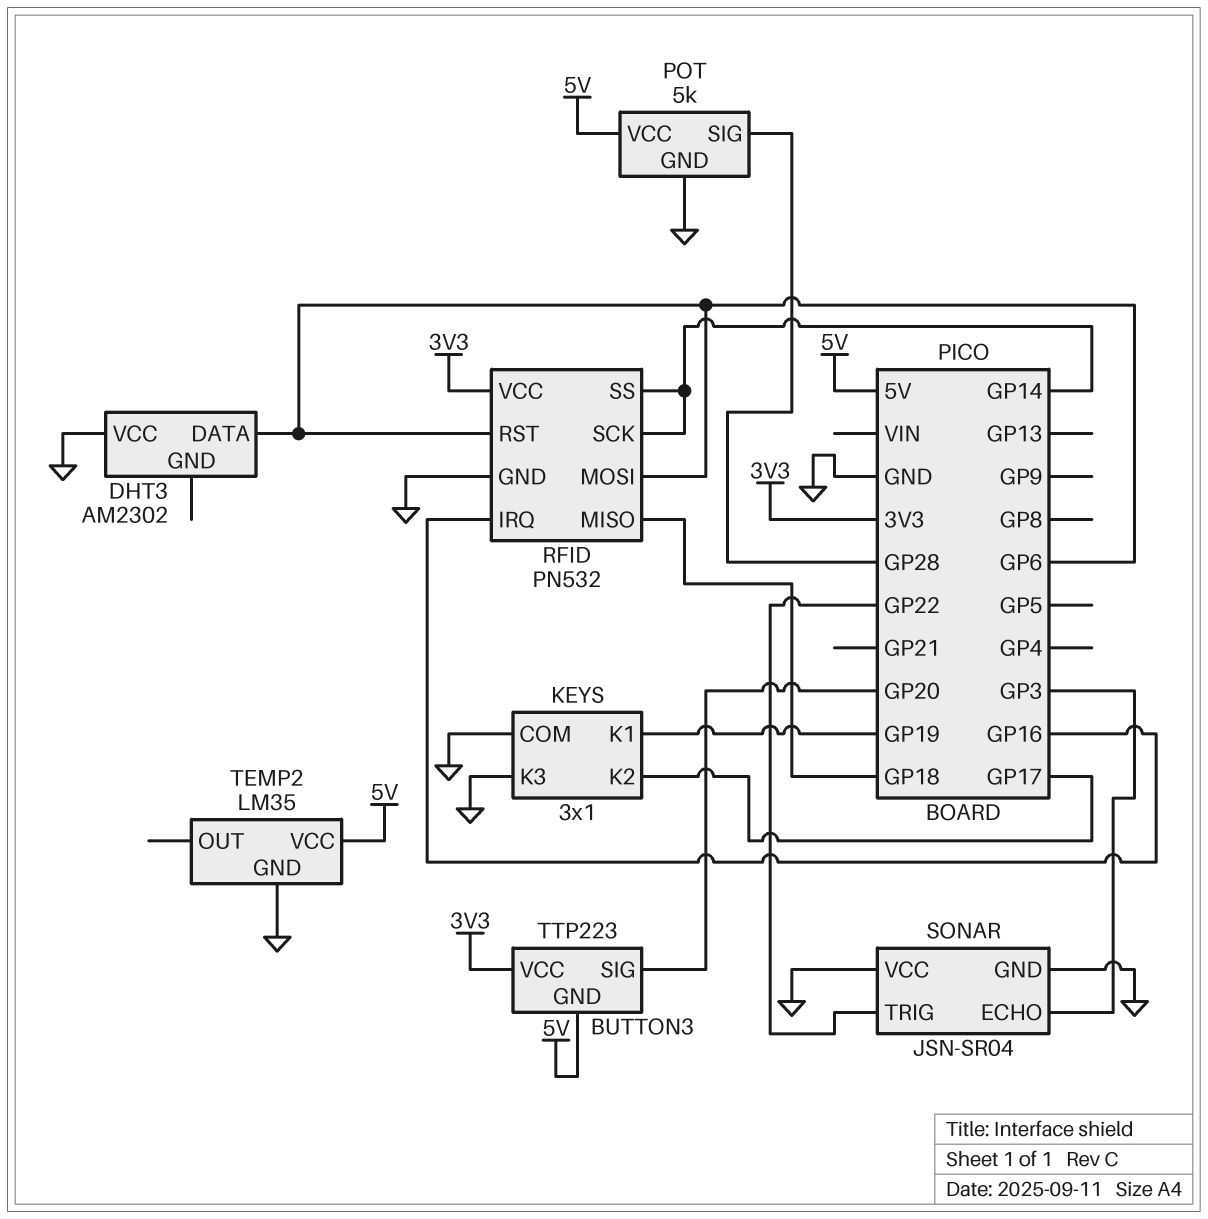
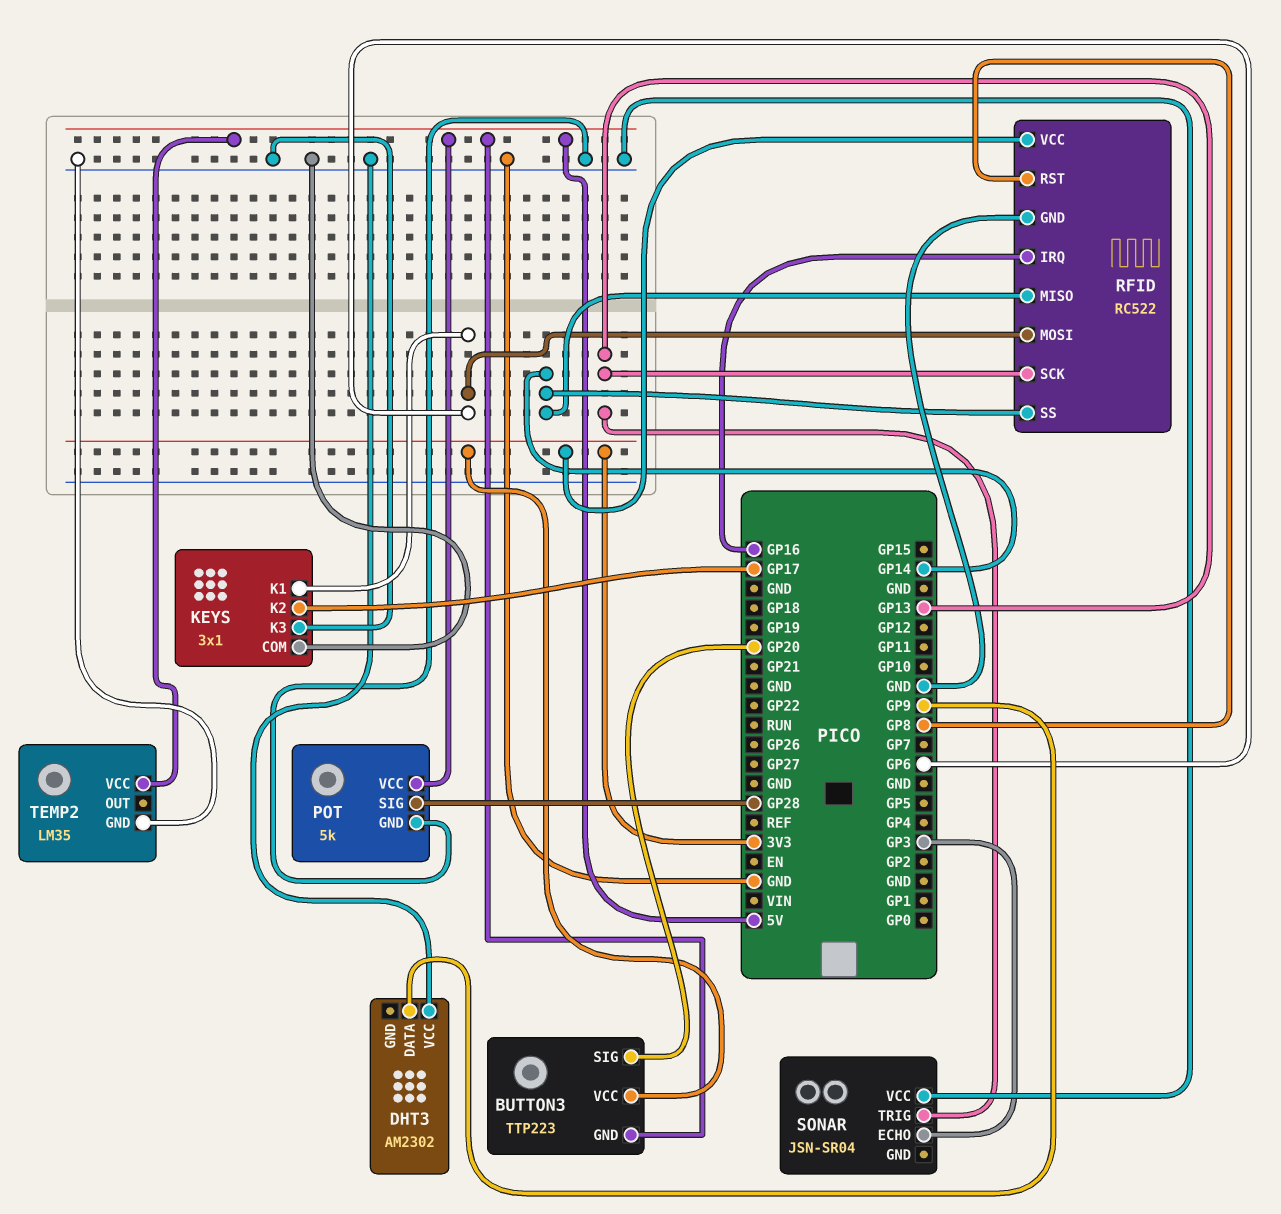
DHT3 pin DATA: GP6 -> GP9
KEYS pin K1: GP19 -> GP6
RFID: PN532 -> RC522
RFID pin MISO: GP18 -> GP14
RFID pin RST: GP6 -> GP8
RFID pin SCK: GP14 -> GP13
SONAR pin GND: GND -> none
SONAR pin TRIG: GP22 -> GP13

